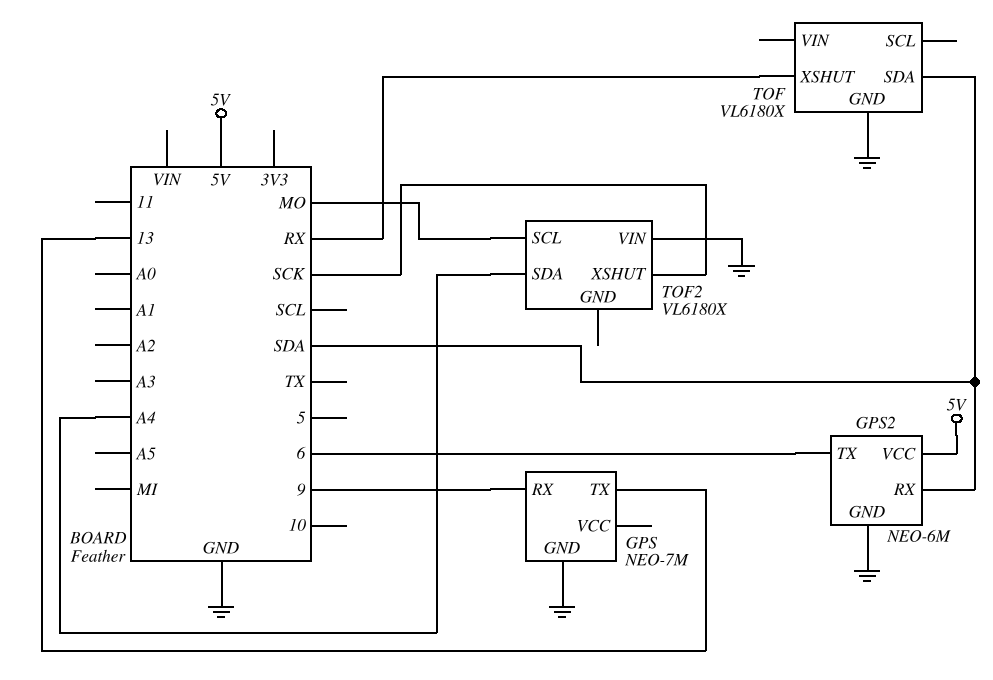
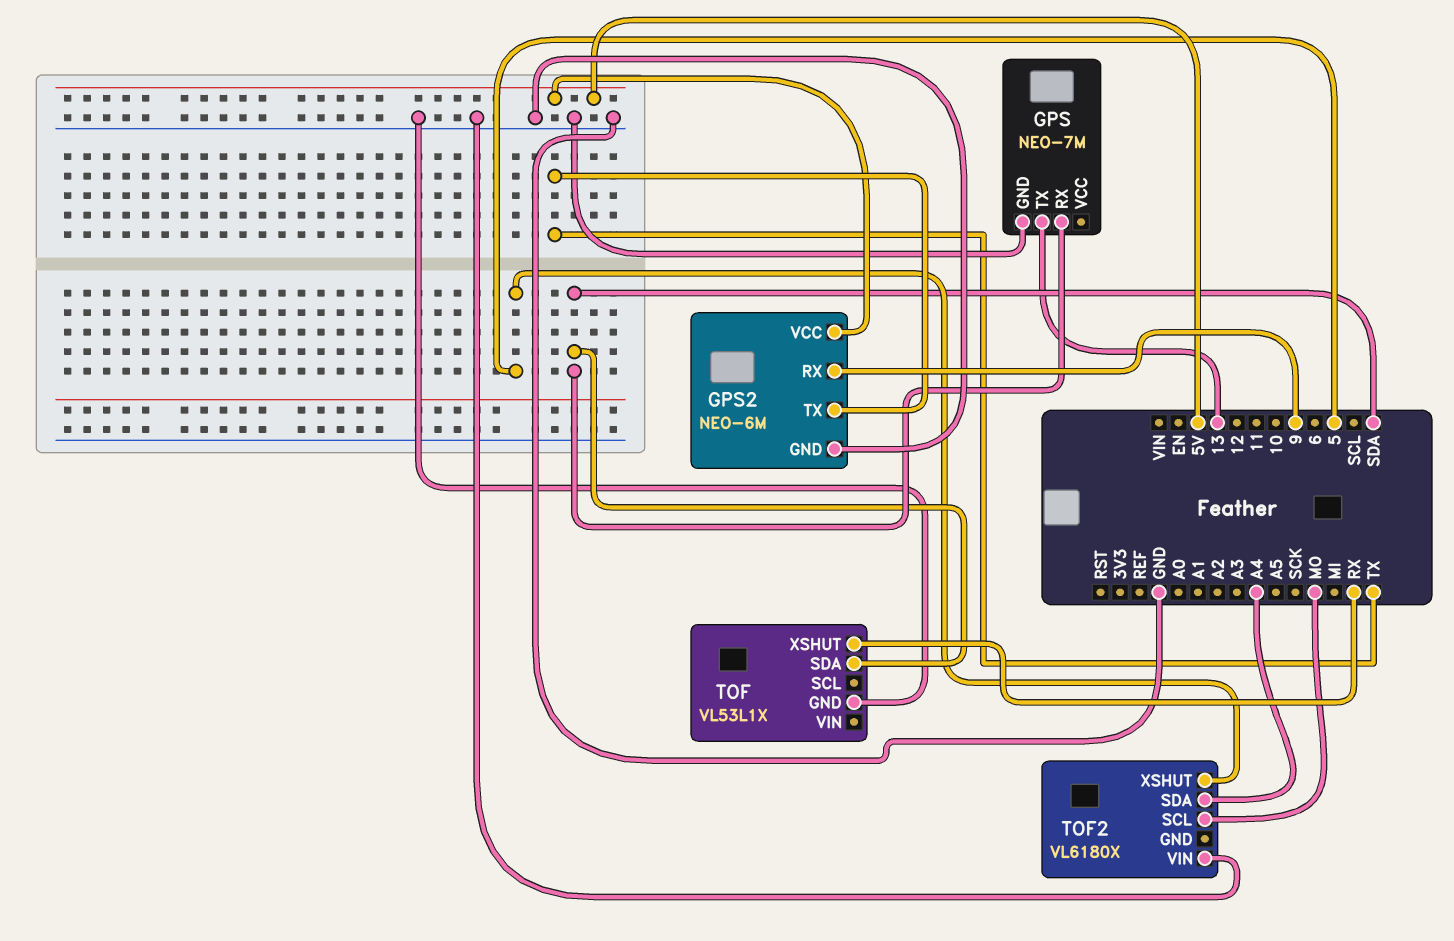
GPS pin RX: 9 -> SDA
GPS2 pin RX: SDA -> 9
GPS2 pin TX: 6 -> TX
TOF: VL6180X -> VL53L1X
TOF2 pin XSHUT: SCK -> 5

